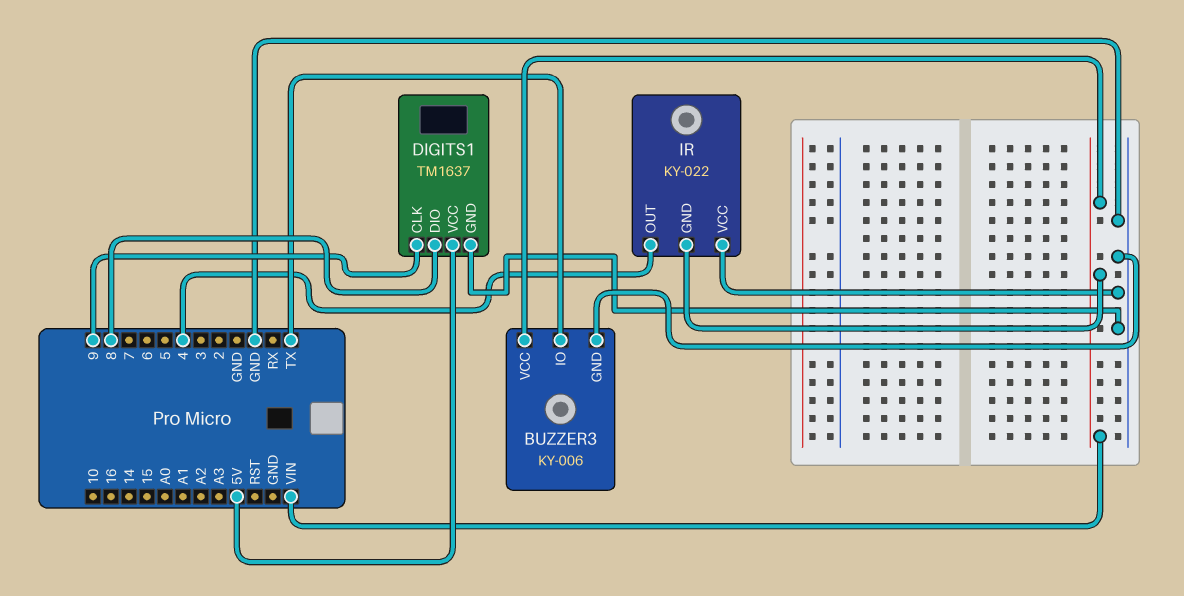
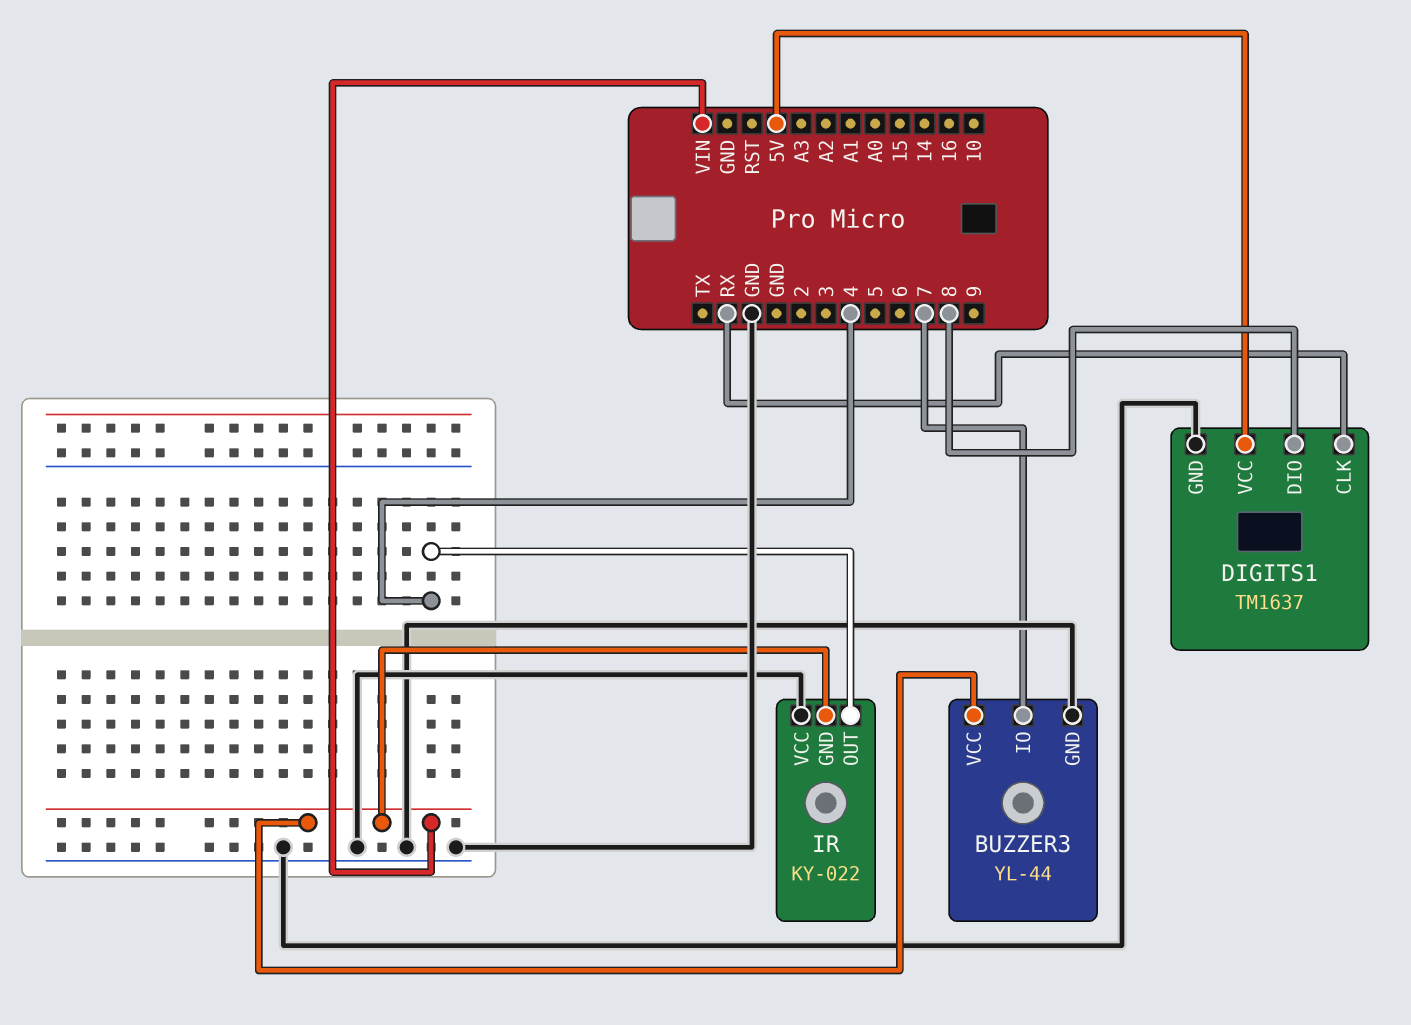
BUZZER3: KY-006 -> YL-44
BUZZER3 pin IO: TX -> 7
DIGITS1 pin CLK: 9 -> RX

